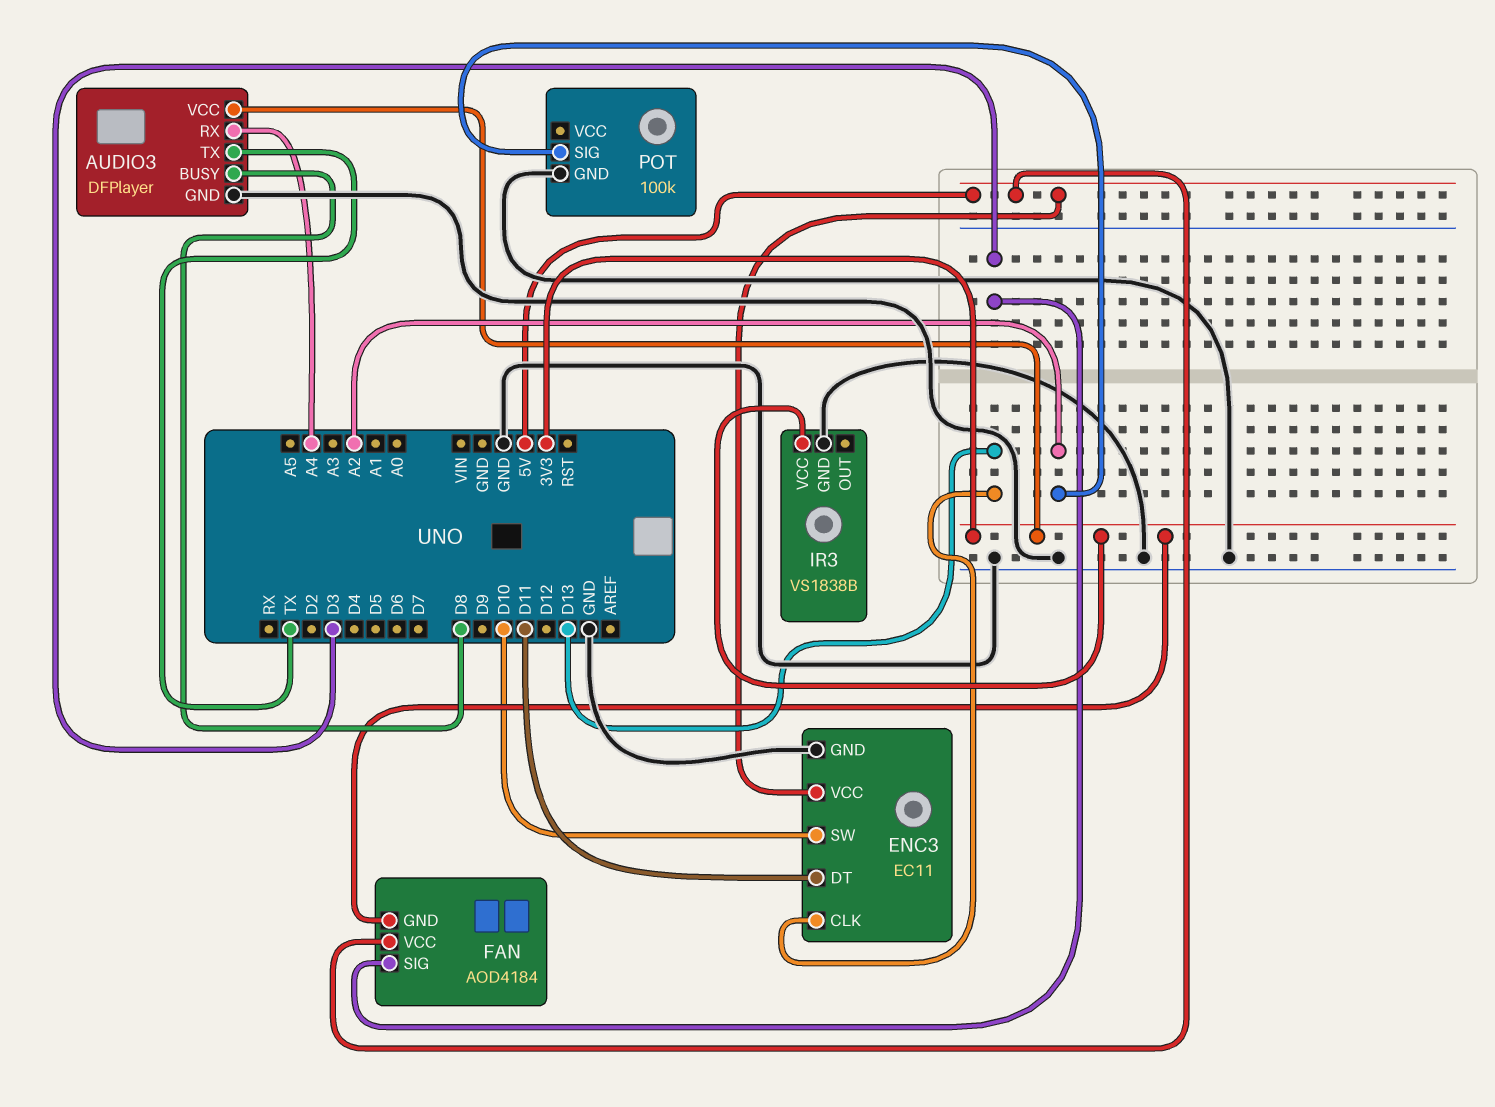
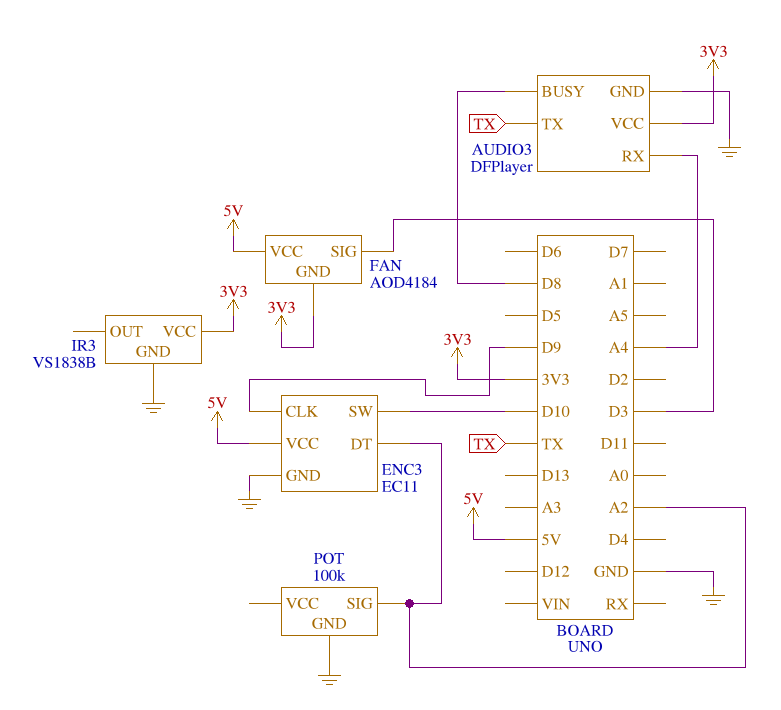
ENC3 pin CLK: D13 -> D9
ENC3 pin DT: D11 -> A2

